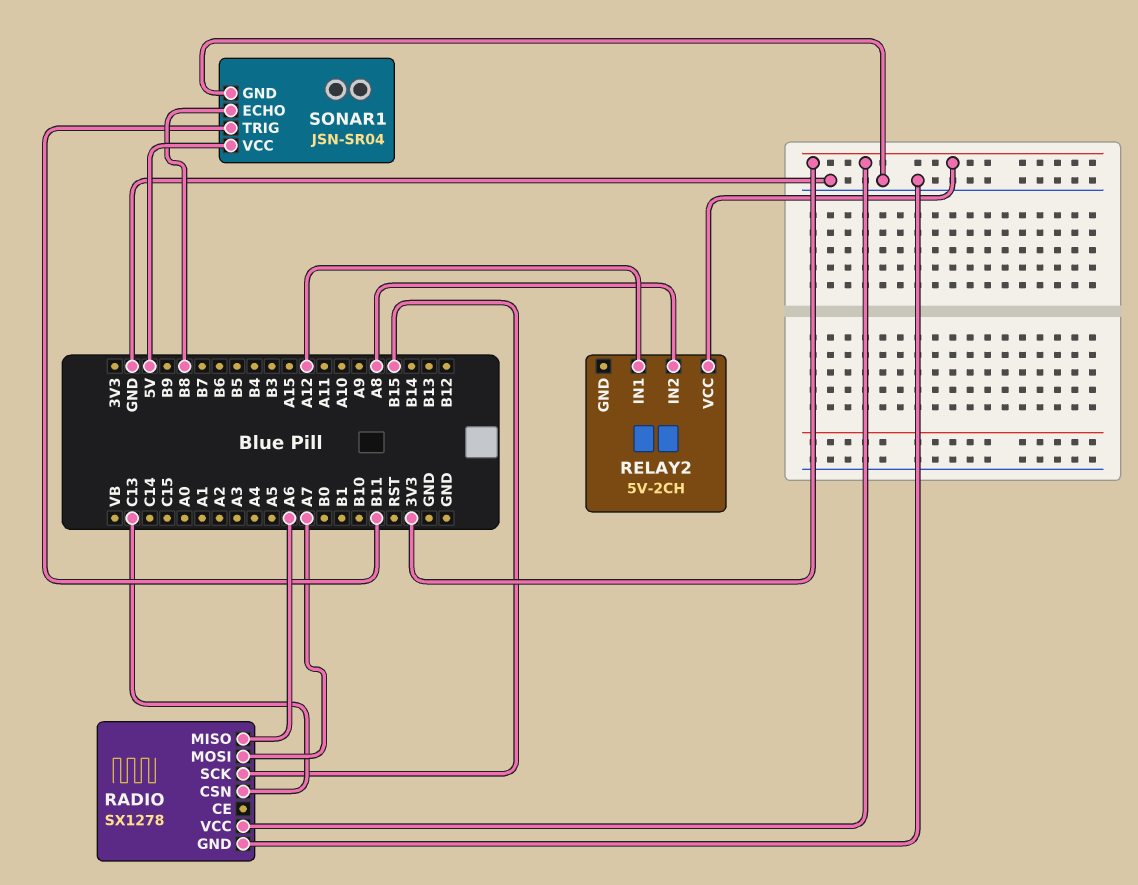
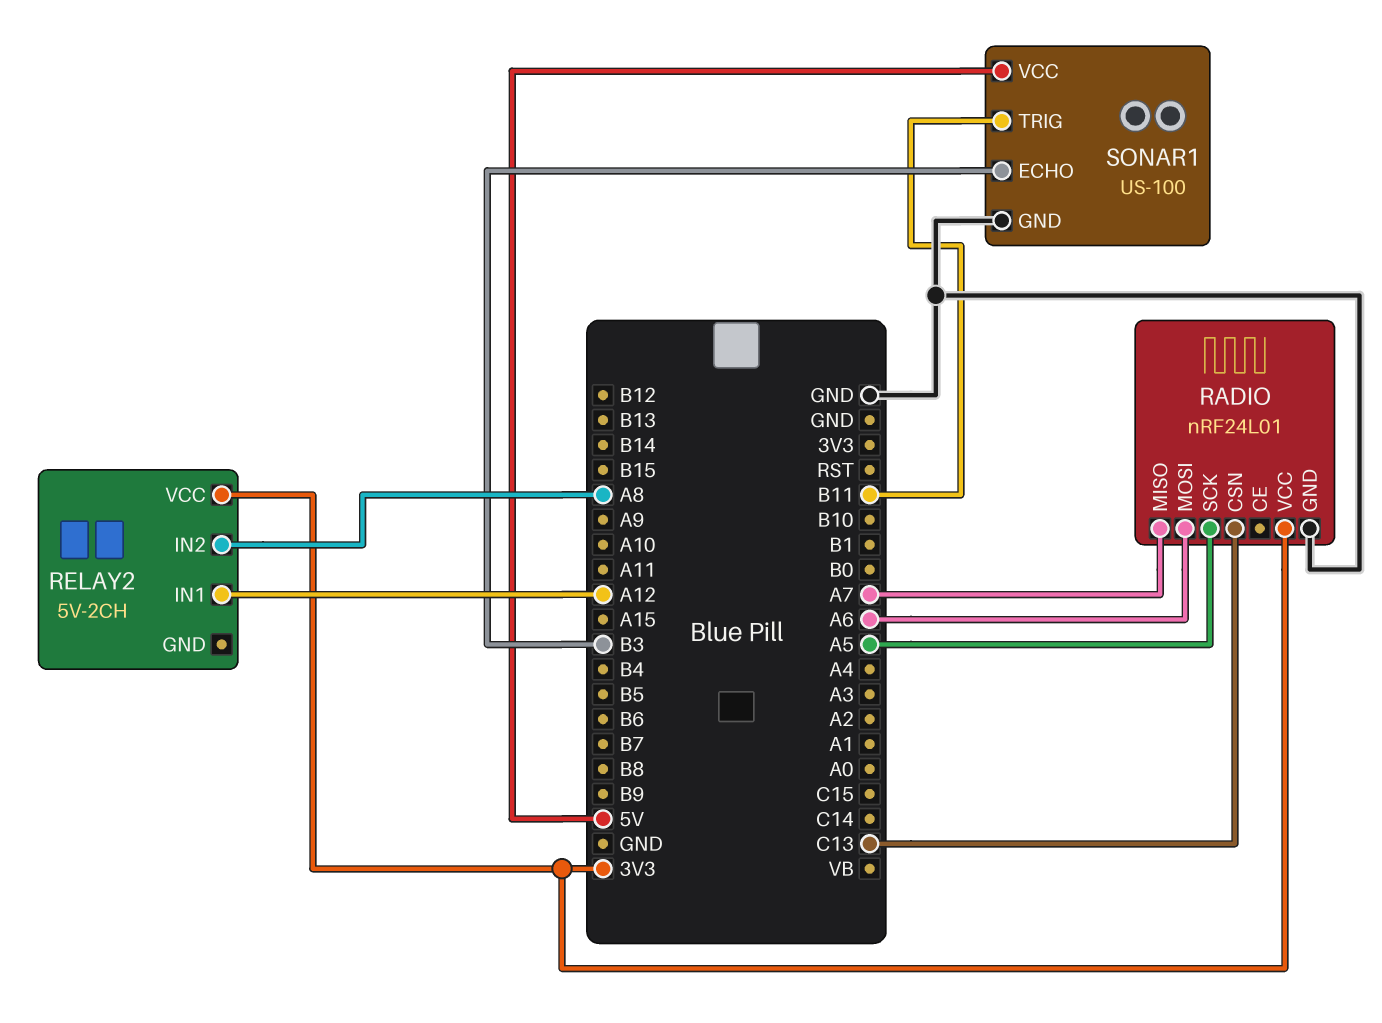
RADIO: SX1278 -> nRF24L01
RADIO pin MISO: A6 -> A7
RADIO pin MOSI: A7 -> A6
RADIO pin SCK: B15 -> A5
SONAR1: JSN-SR04 -> US-100
SONAR1 pin ECHO: B8 -> B3

